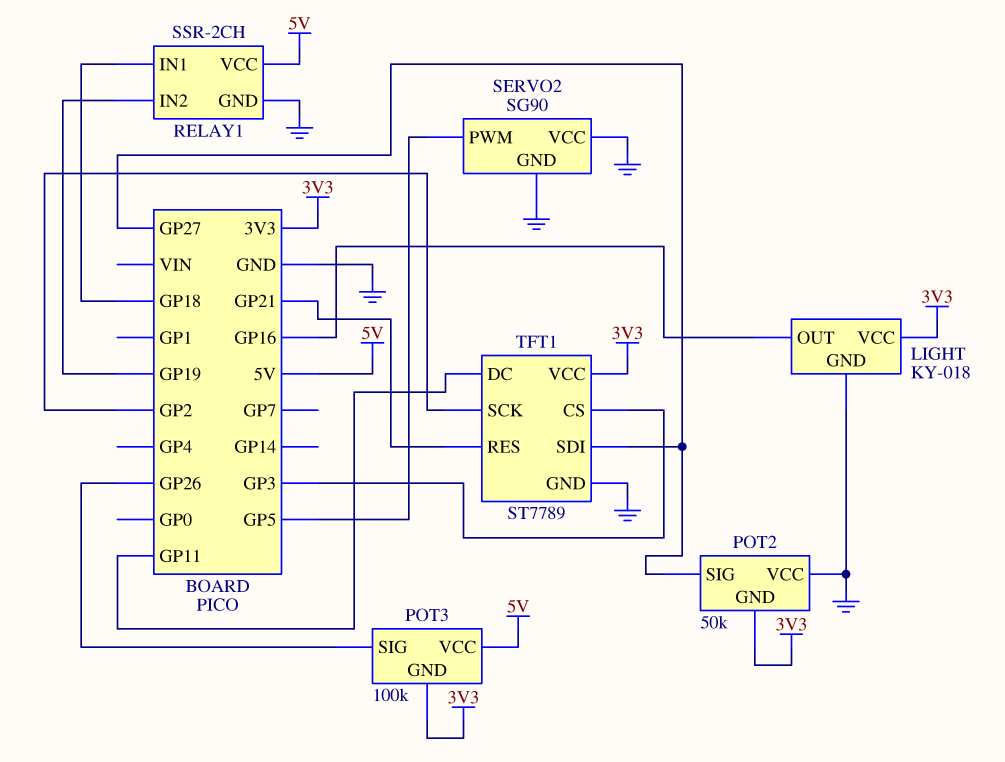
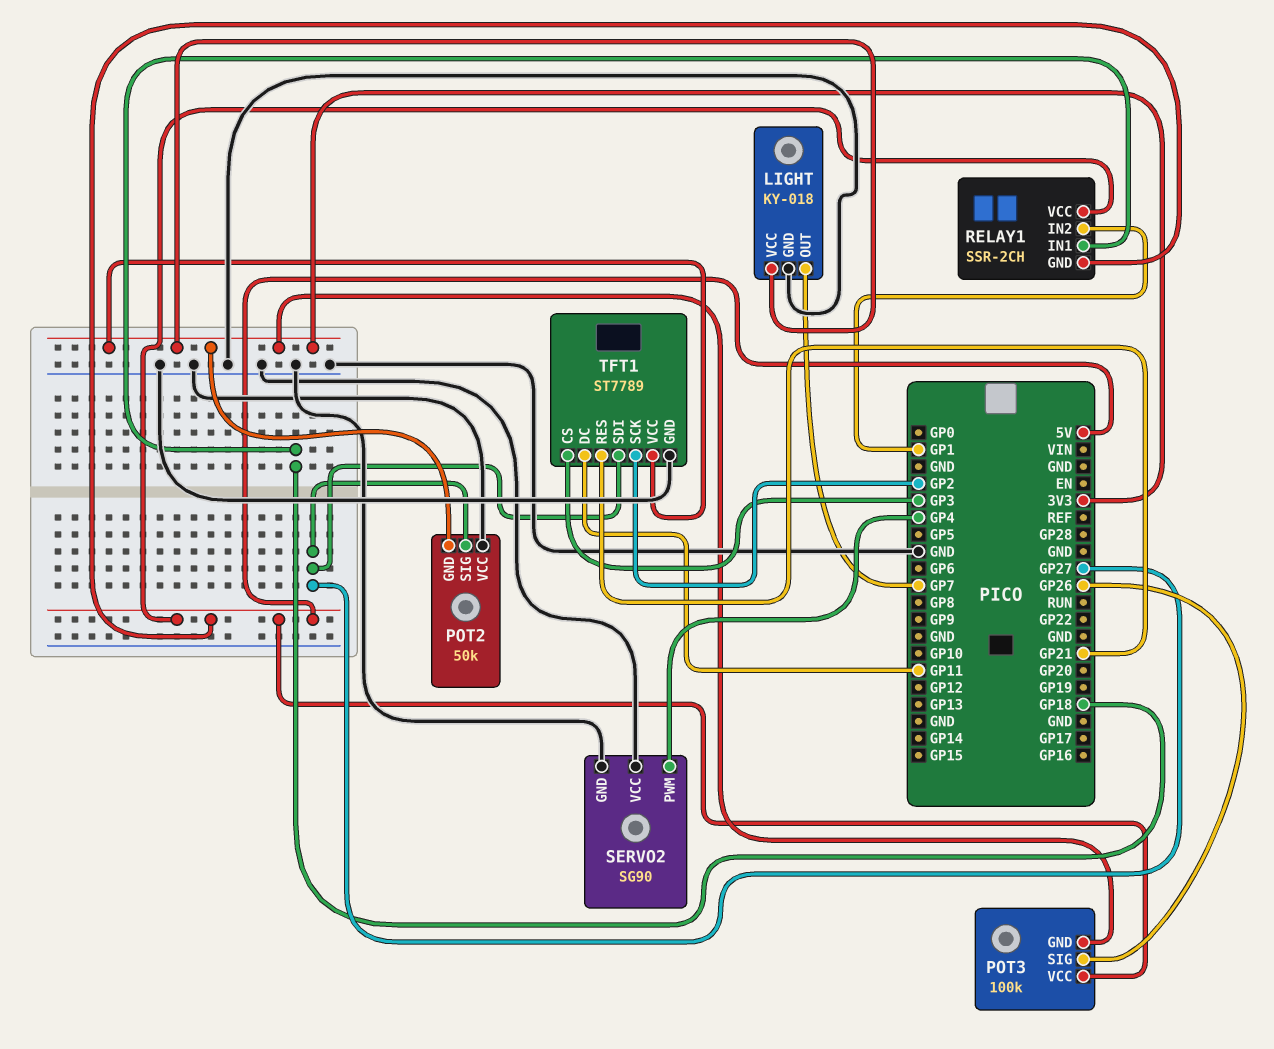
LIGHT pin OUT: GP16 -> GP7
RELAY1 pin GND: GND -> 5V
RELAY1 pin IN2: GP19 -> GP1
SERVO2 pin PWM: GP5 -> GP4

